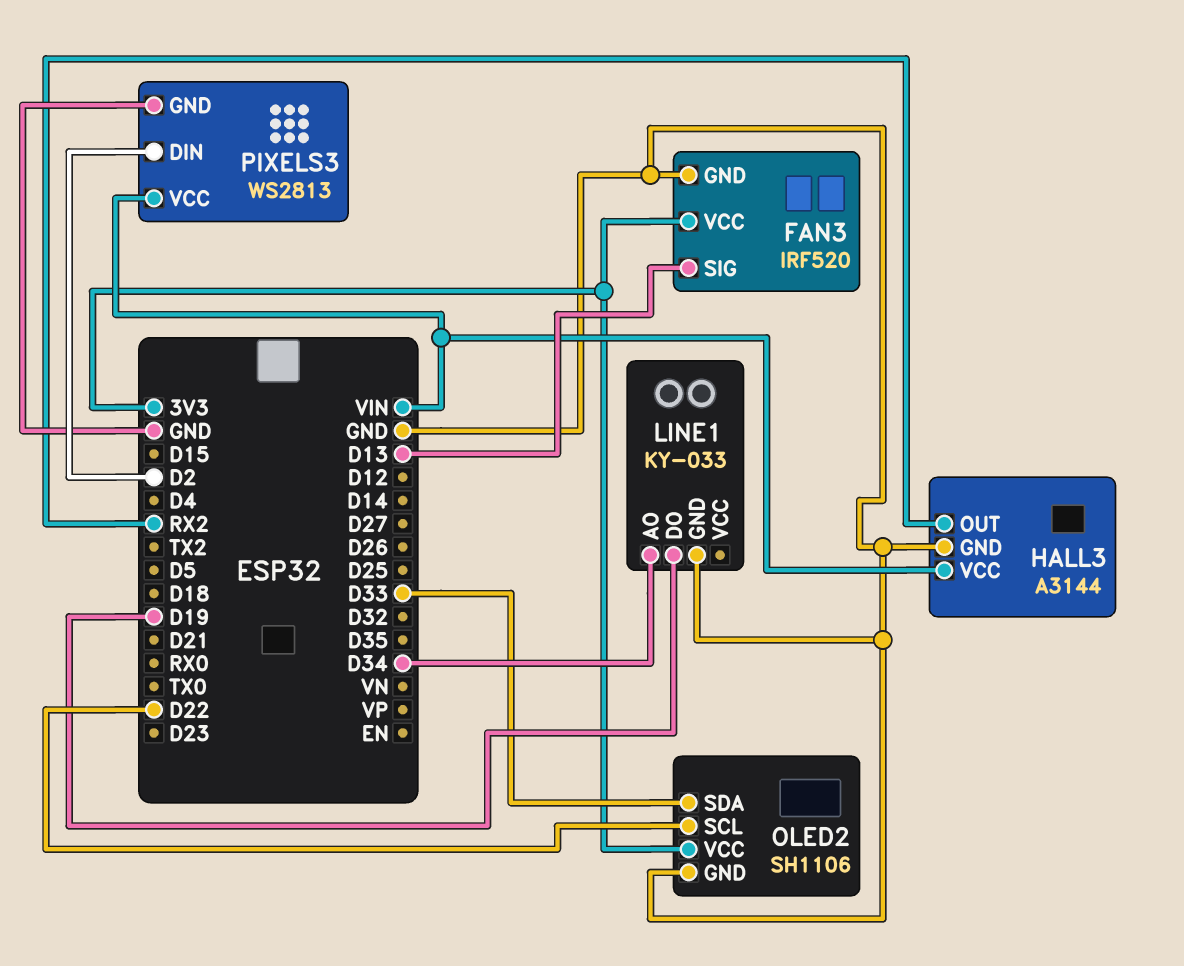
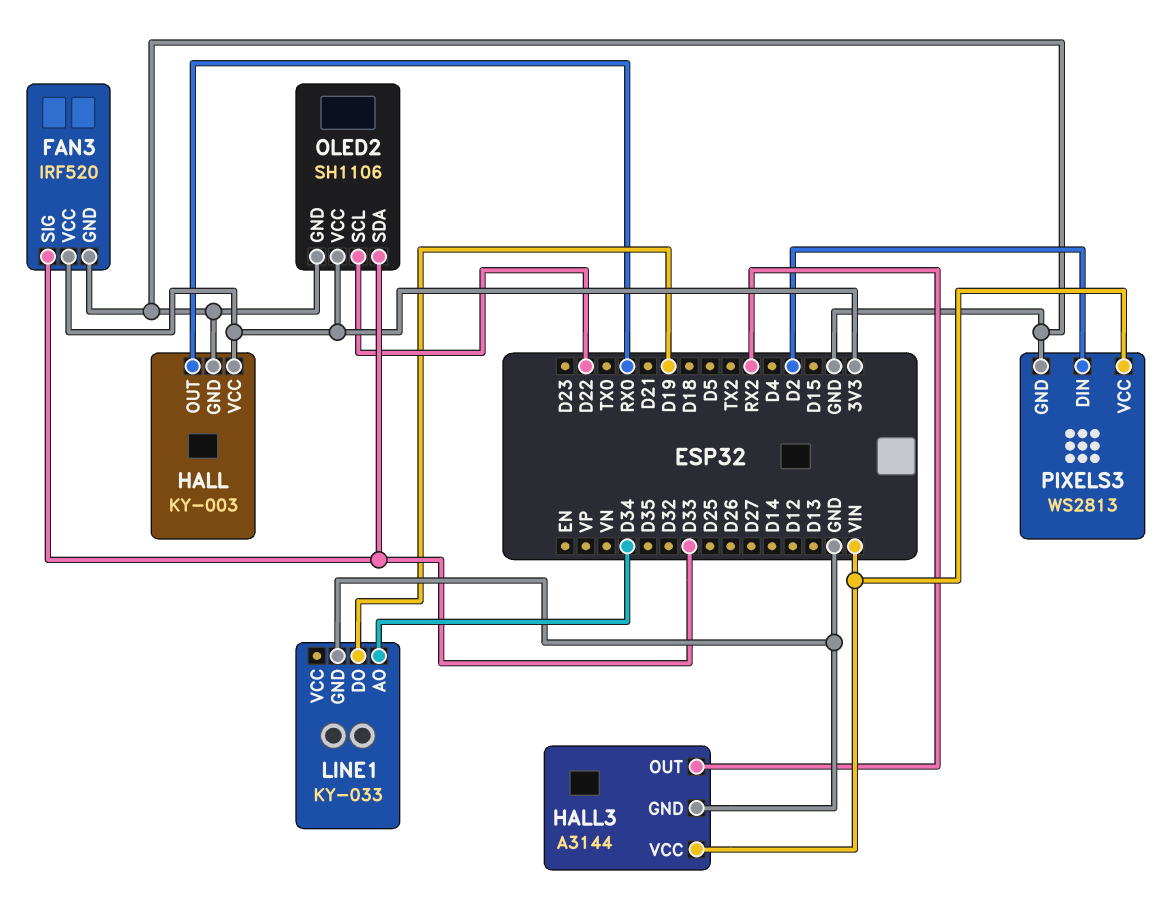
FAN3 pin SIG: D13 -> D33
HALL: none -> KY-003
HALL pin GND: none -> GND
HALL pin OUT: none -> RX0
HALL pin VCC: none -> 3V3

